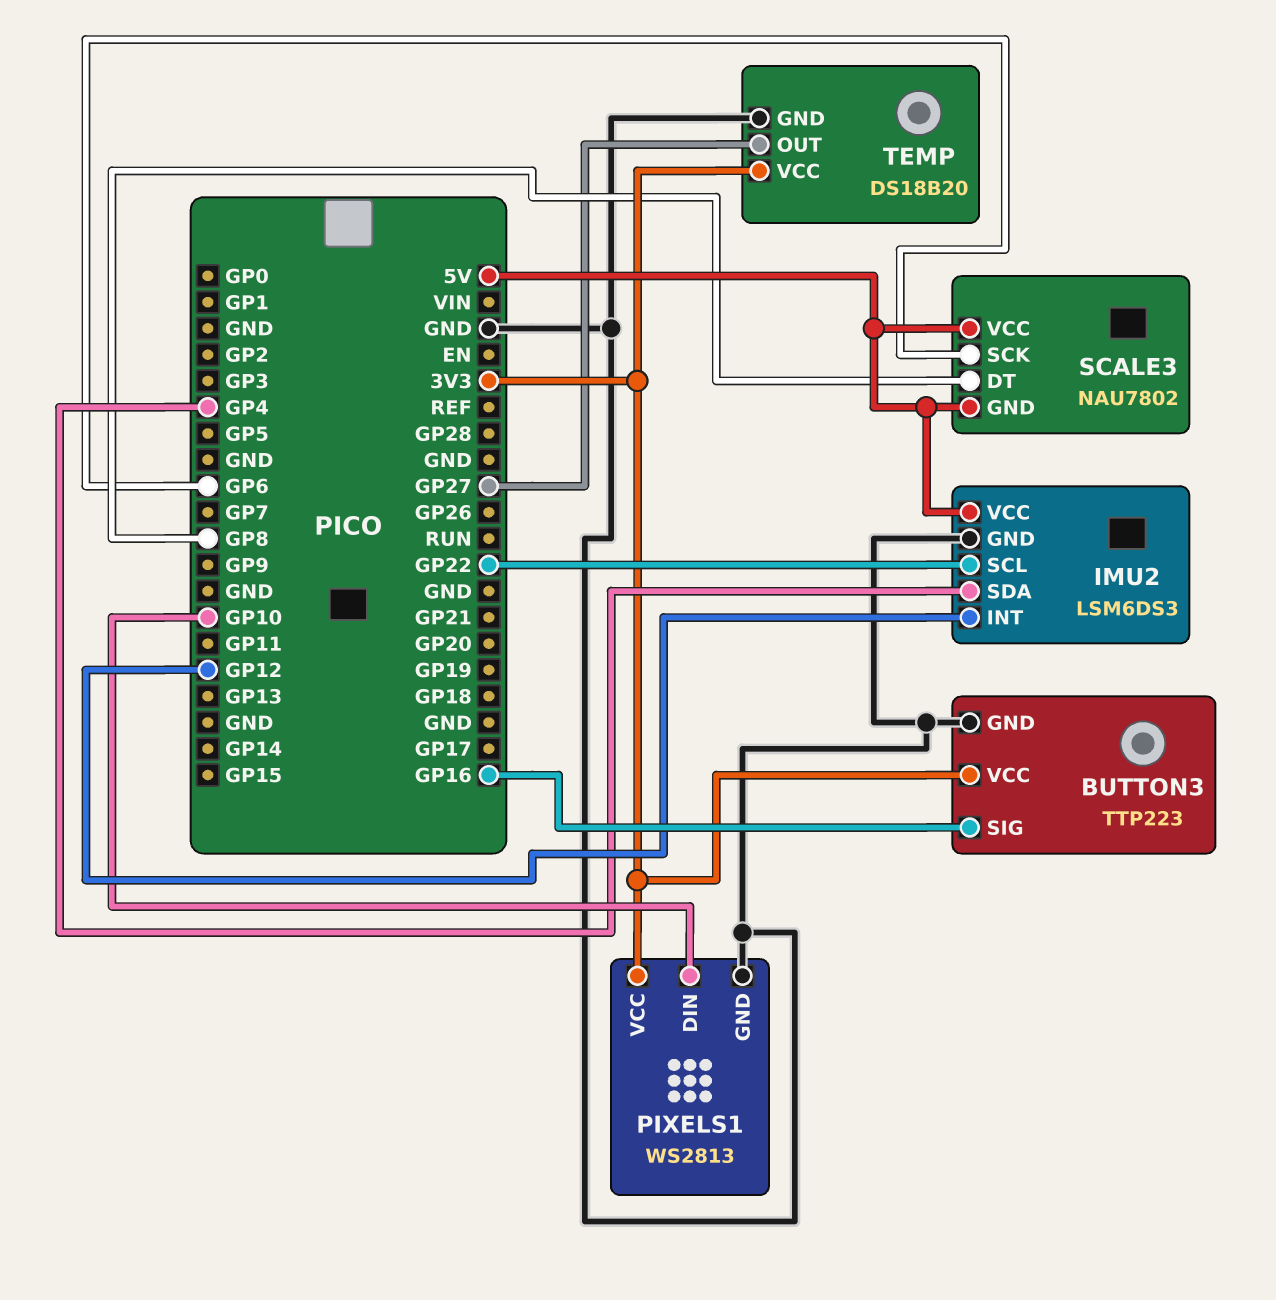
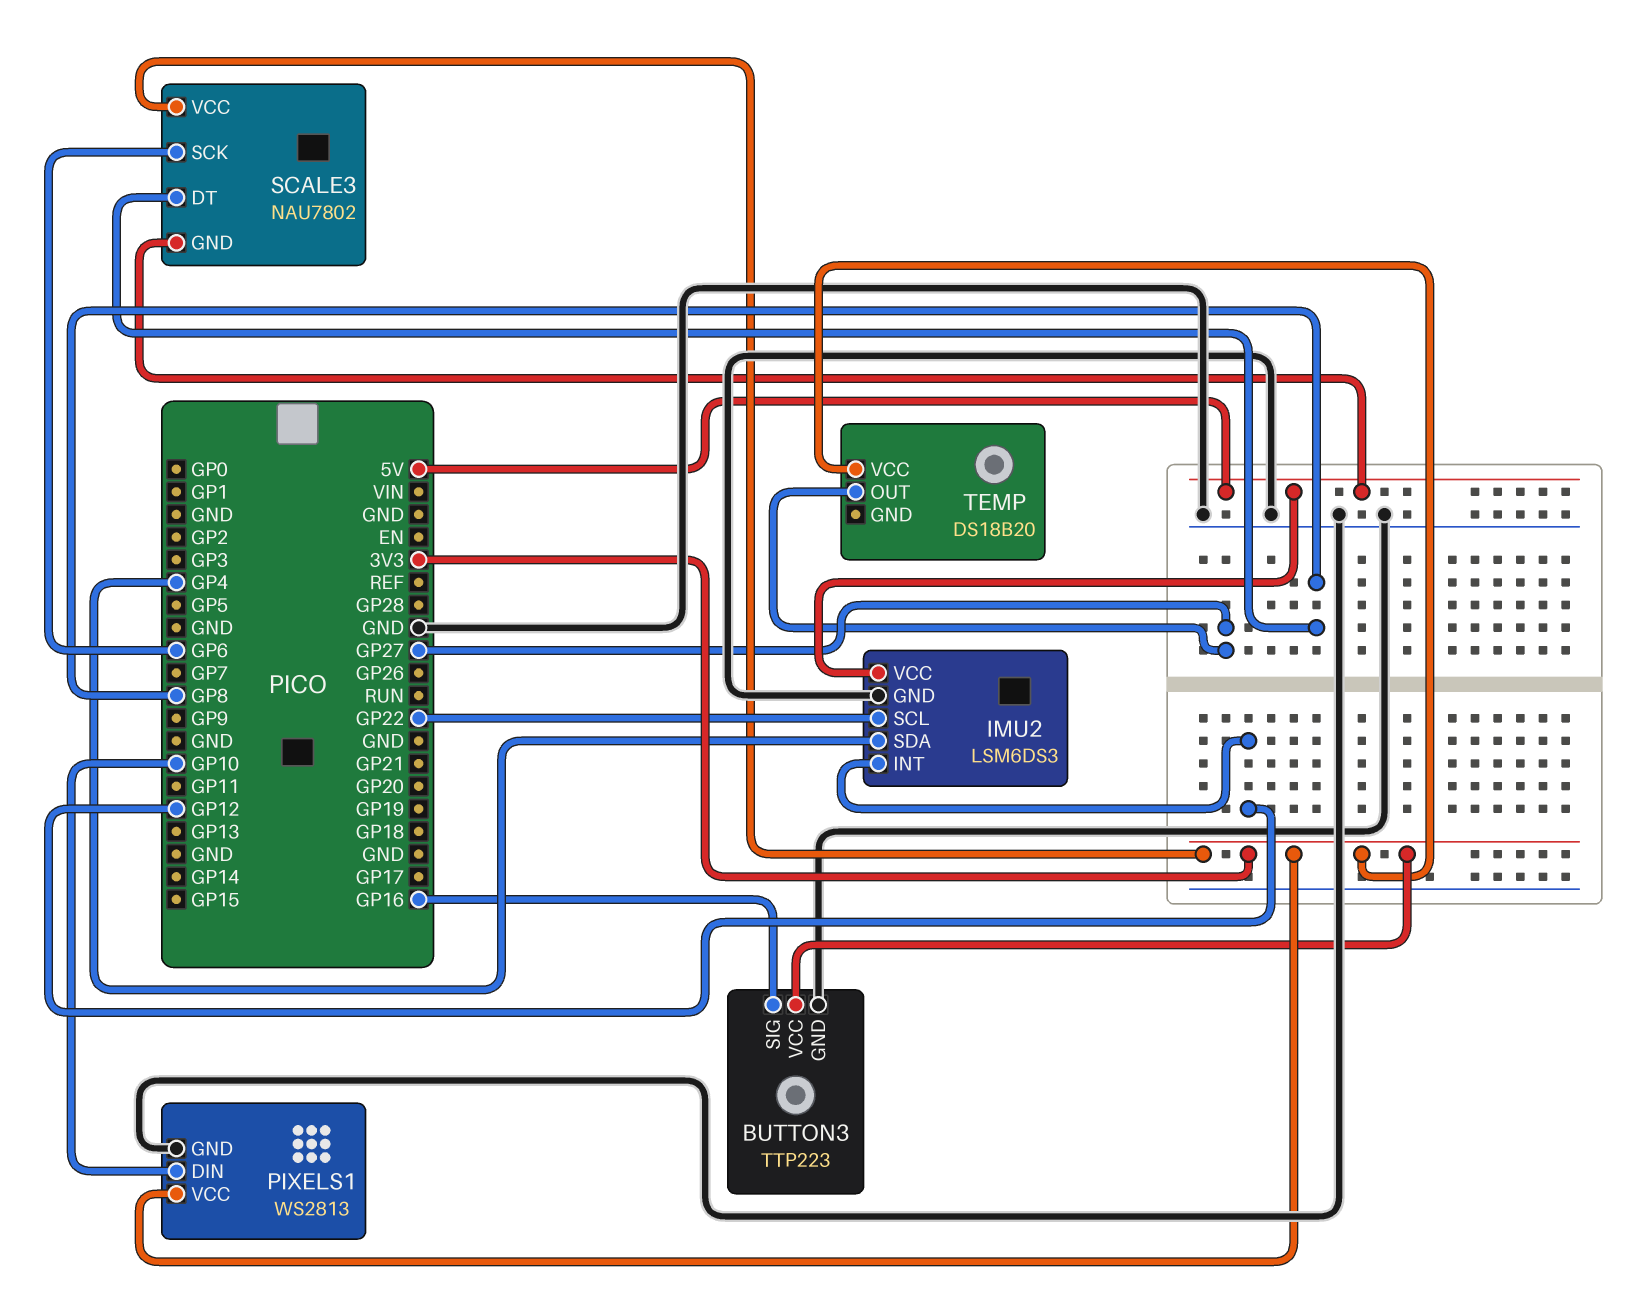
SCALE3 pin VCC: 5V -> 3V3
TEMP pin GND: GND -> none

